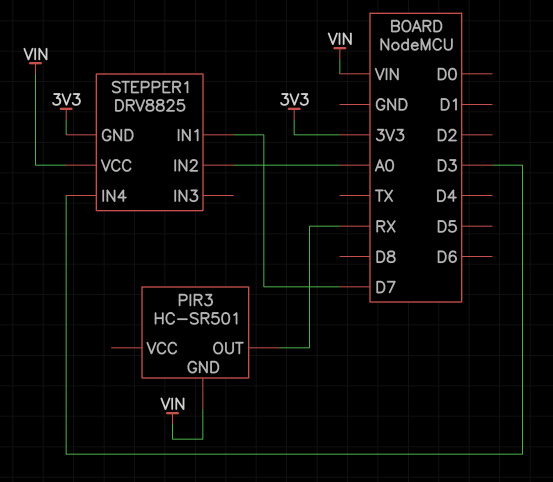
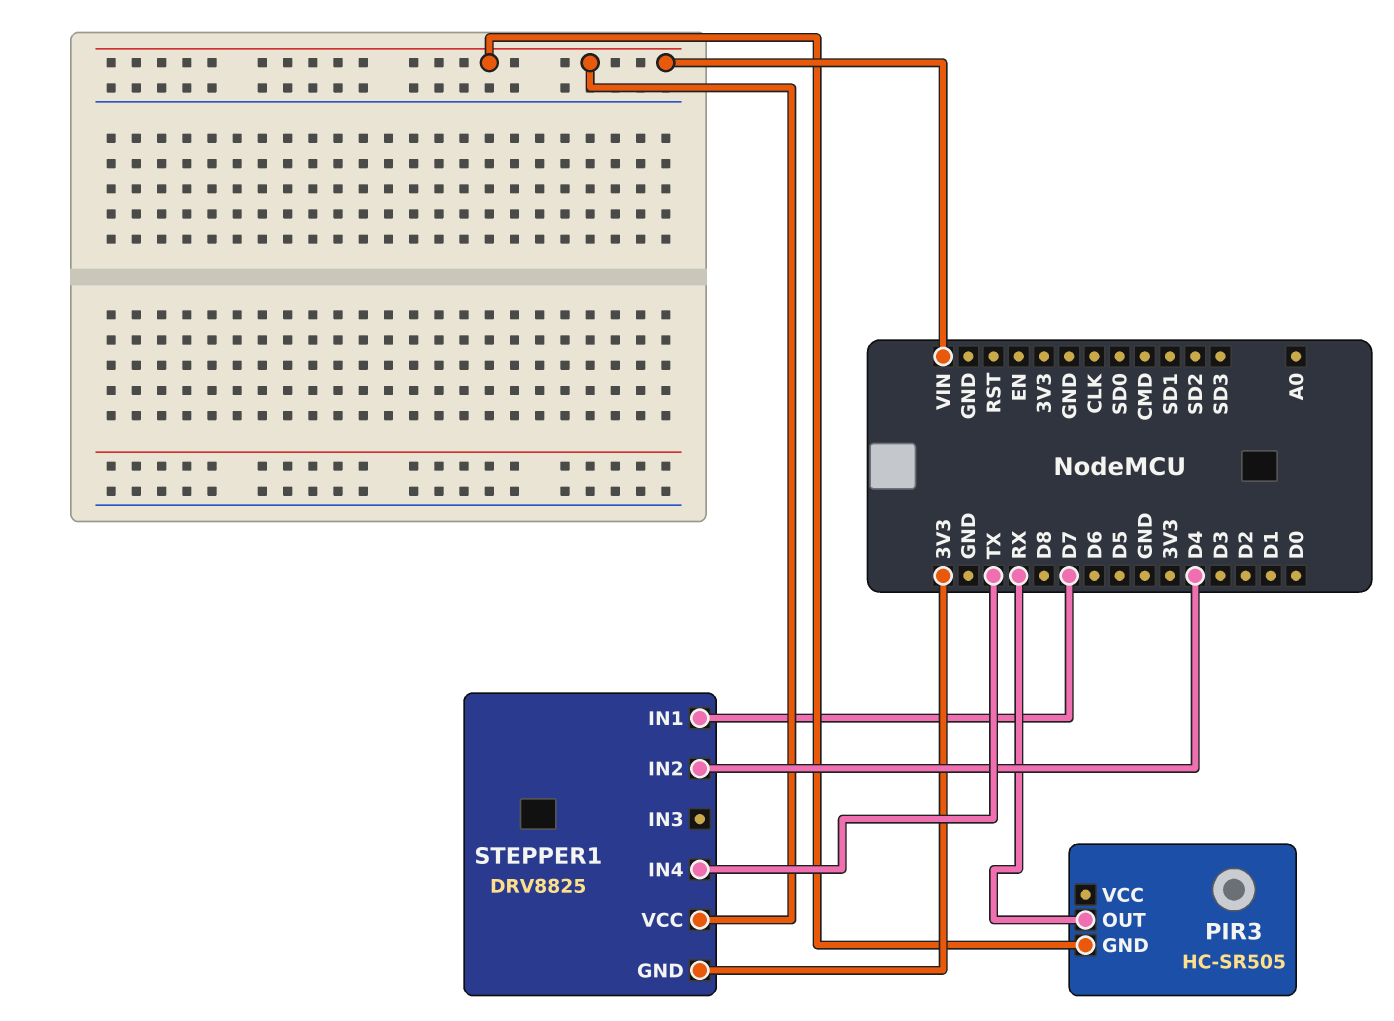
PIR3: HC-SR501 -> HC-SR505
STEPPER1 pin IN2: A0 -> D4
STEPPER1 pin IN4: D3 -> TX

